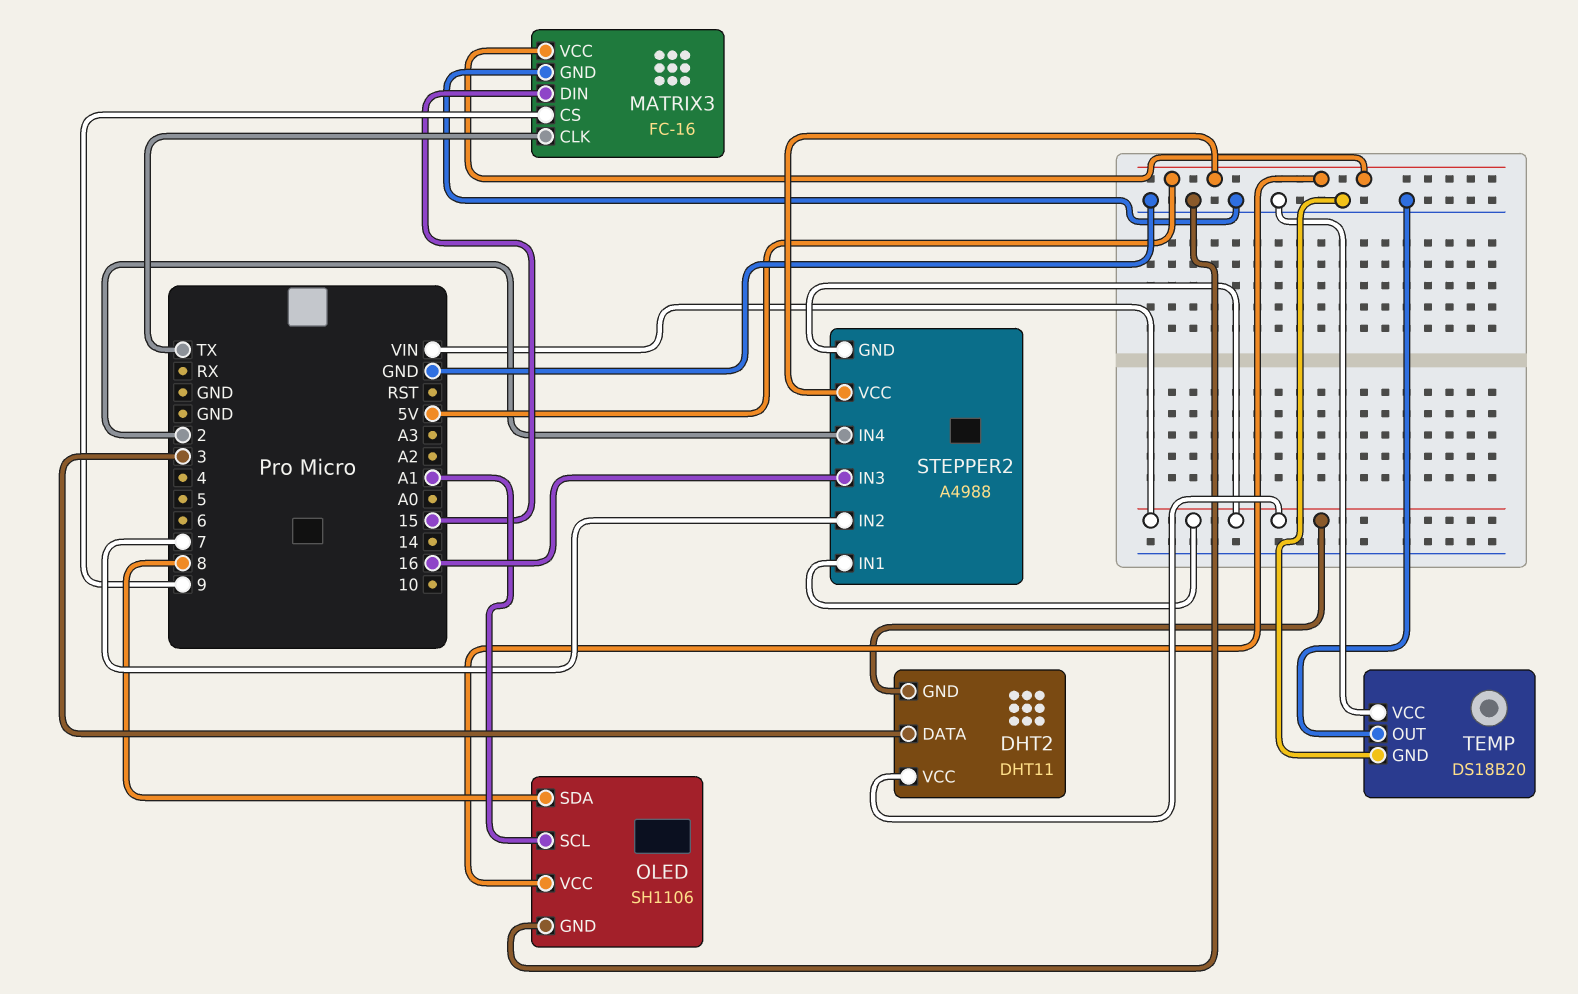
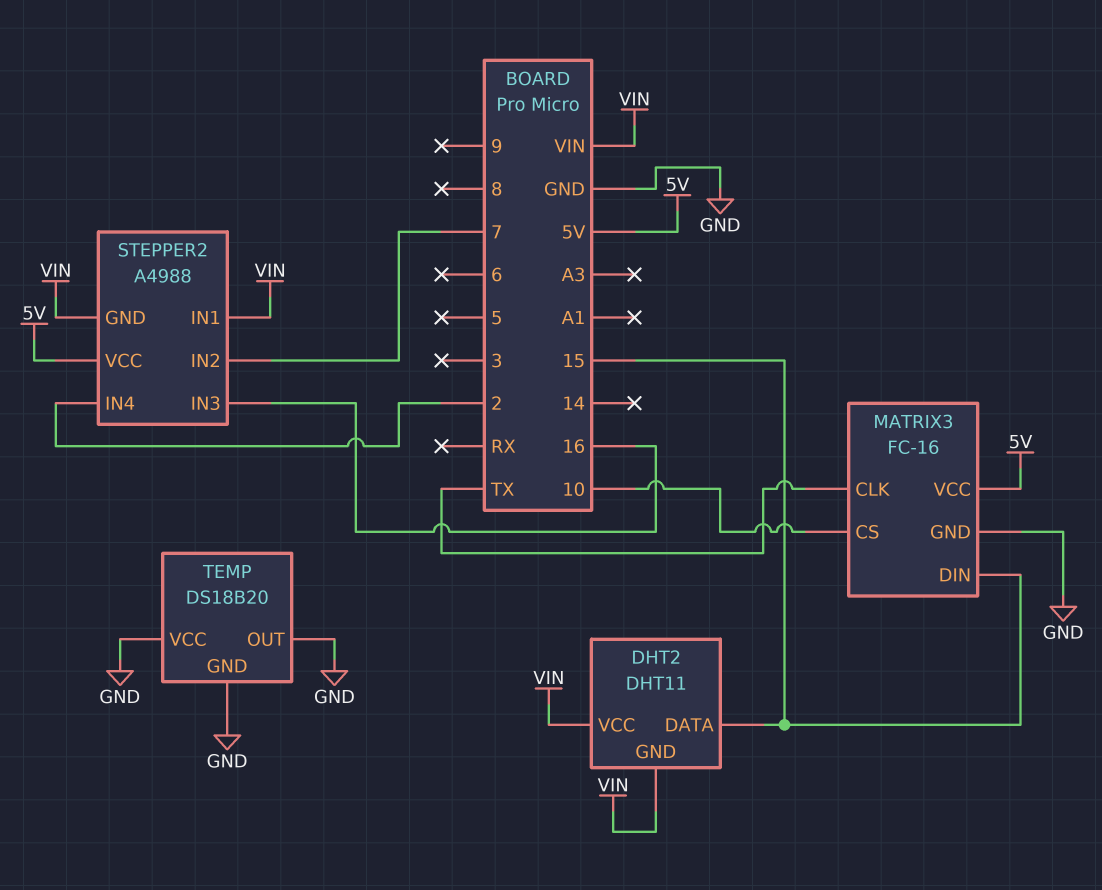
DHT2 pin DATA: 3 -> 15
MATRIX3 pin CS: 9 -> 10
OLED: SH1106 -> none
OLED pin GND: GND -> none
OLED pin SCL: A1 -> none
OLED pin SDA: 8 -> none
OLED pin VCC: 5V -> none

